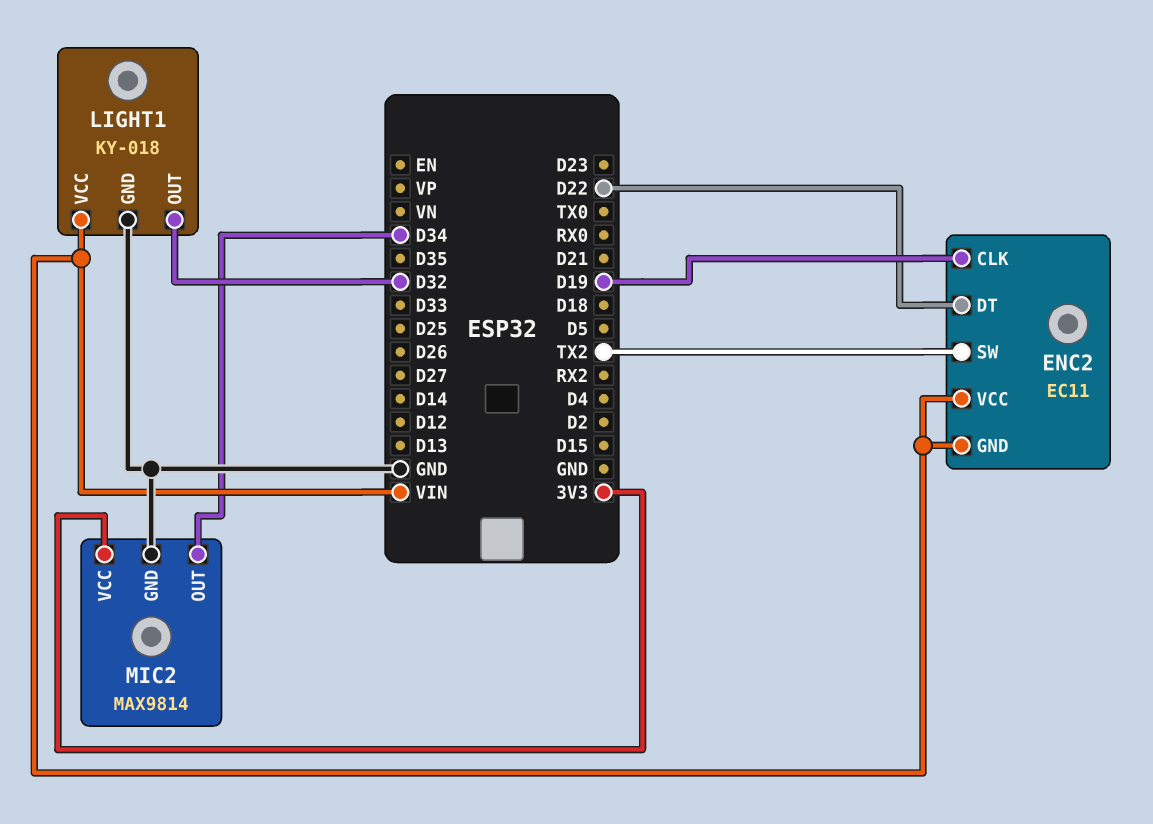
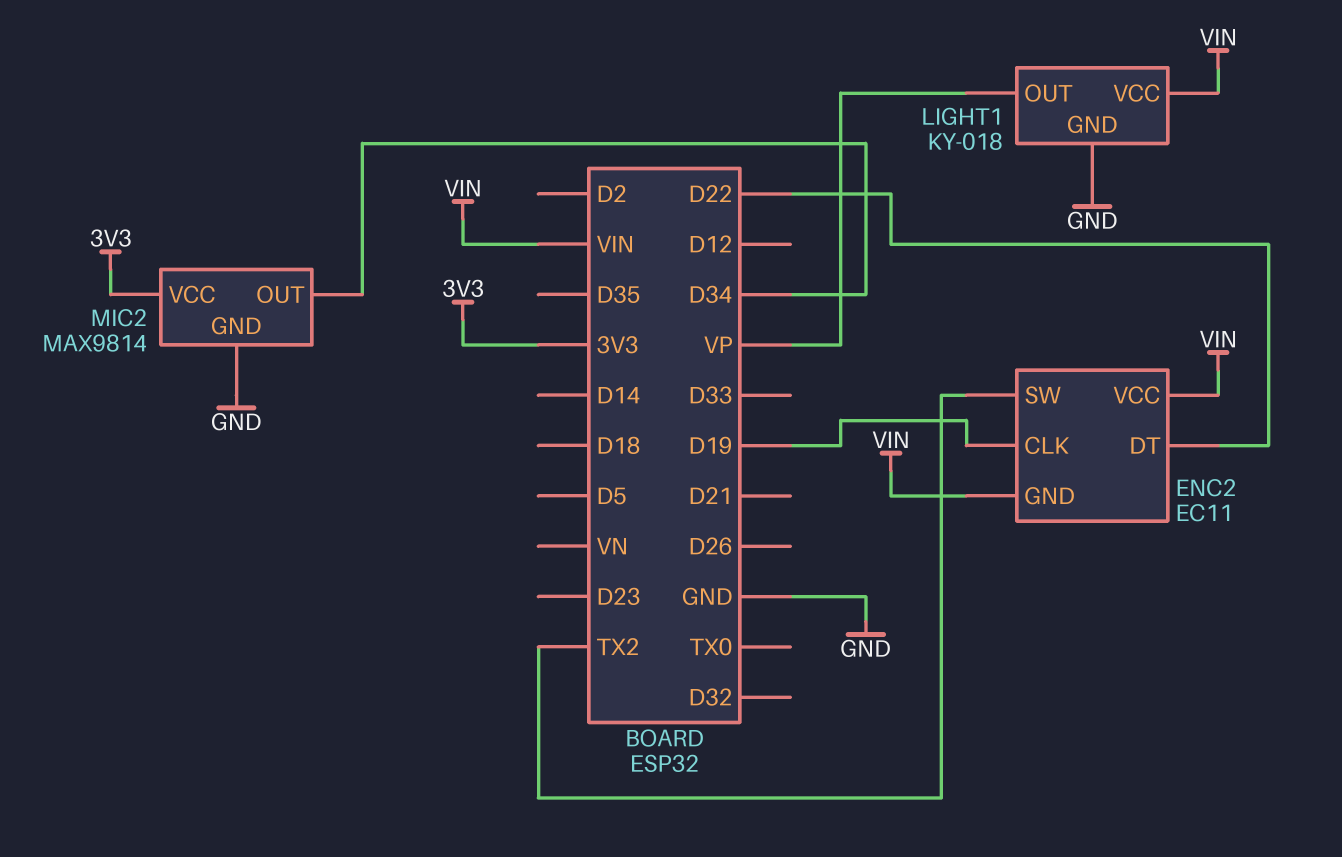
LIGHT1 pin OUT: D32 -> VP

